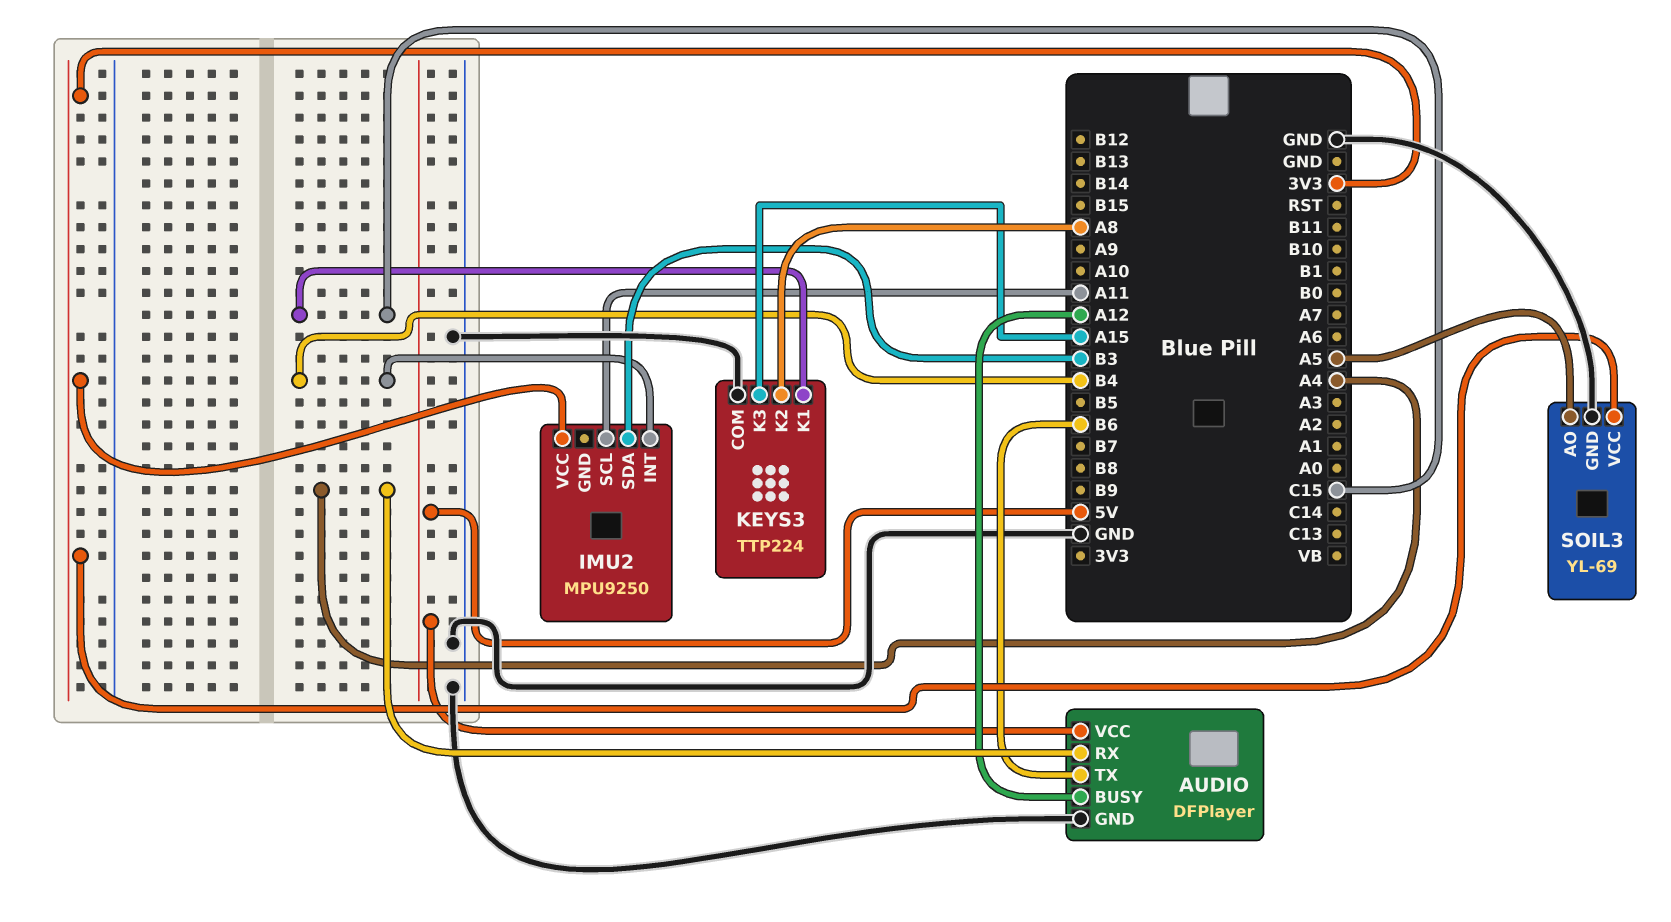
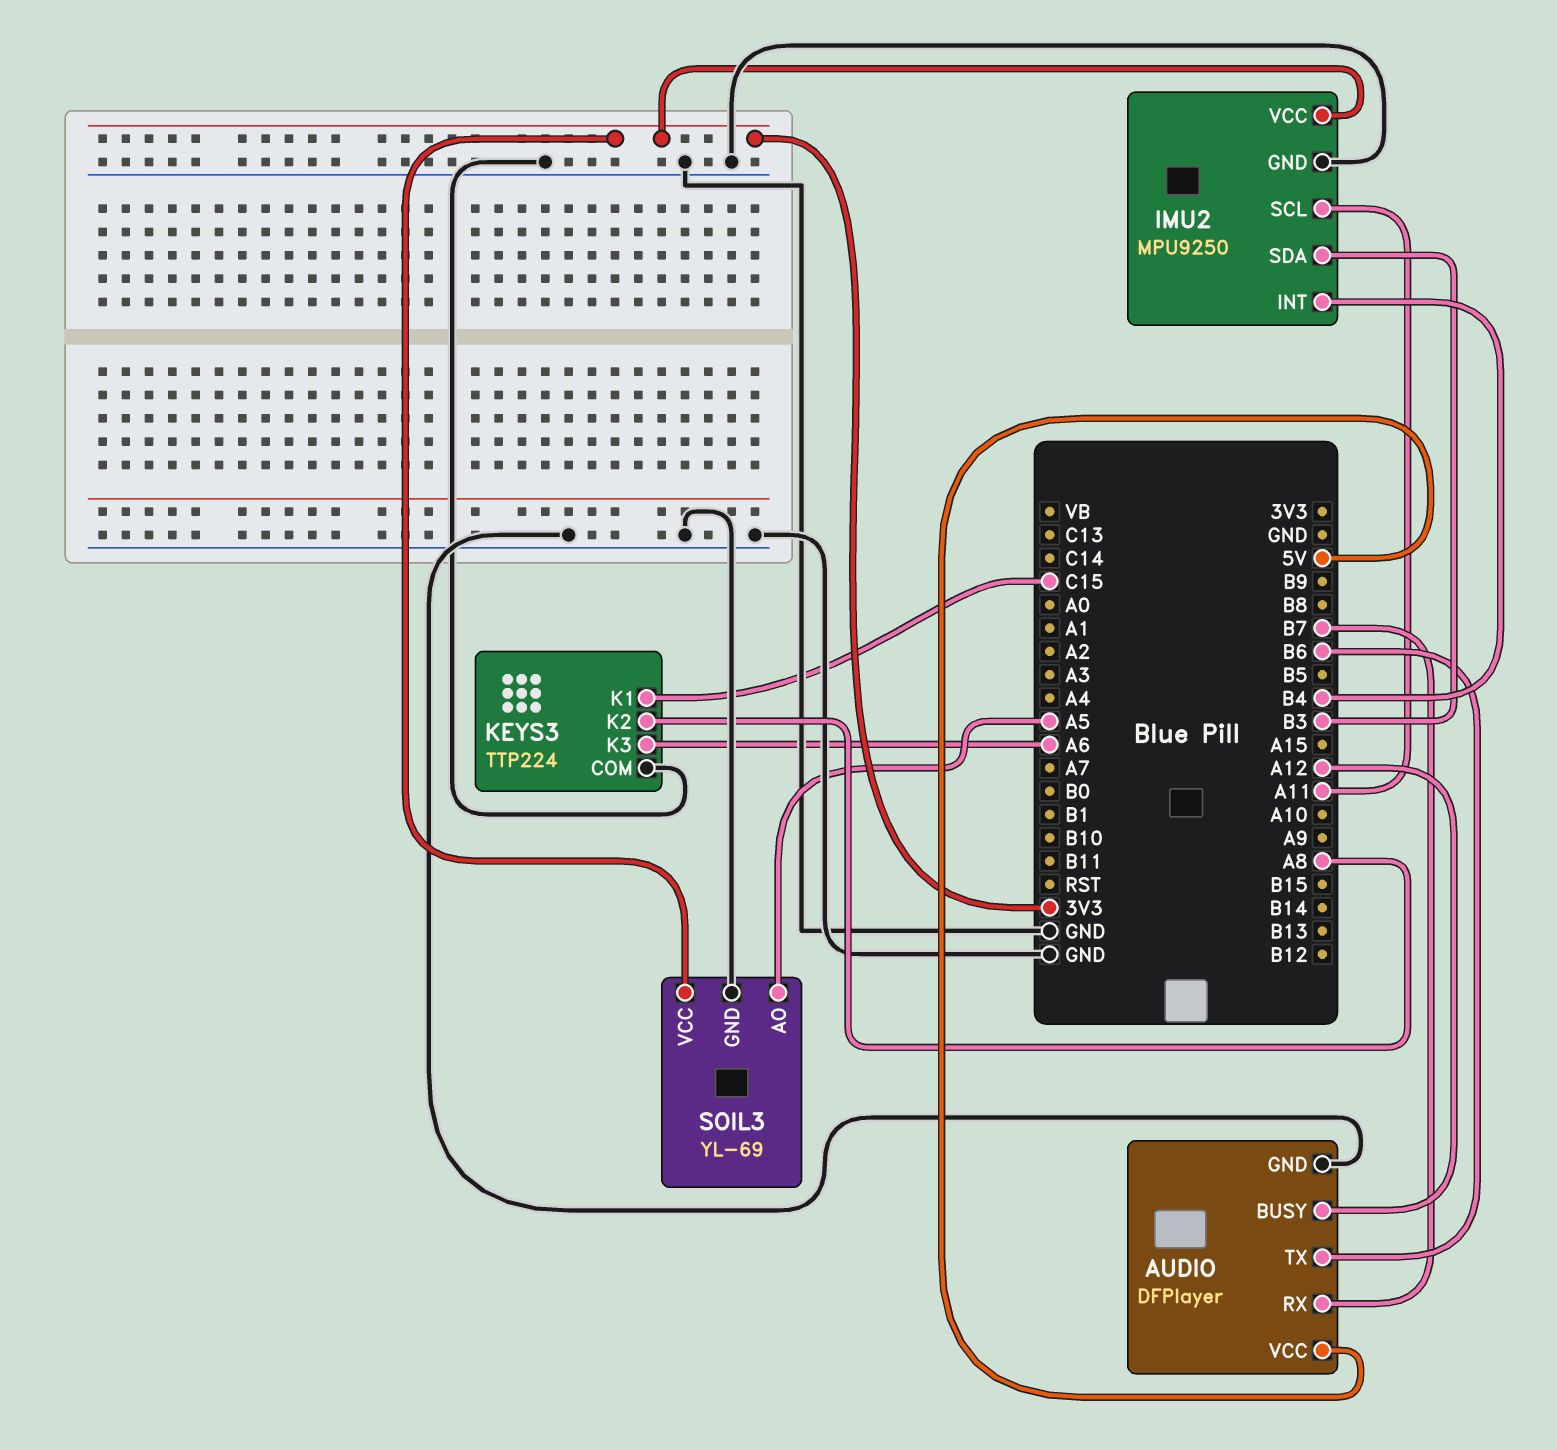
AUDIO pin RX: A4 -> B7
IMU2 pin GND: none -> GND
KEYS3 pin K3: A15 -> A6

